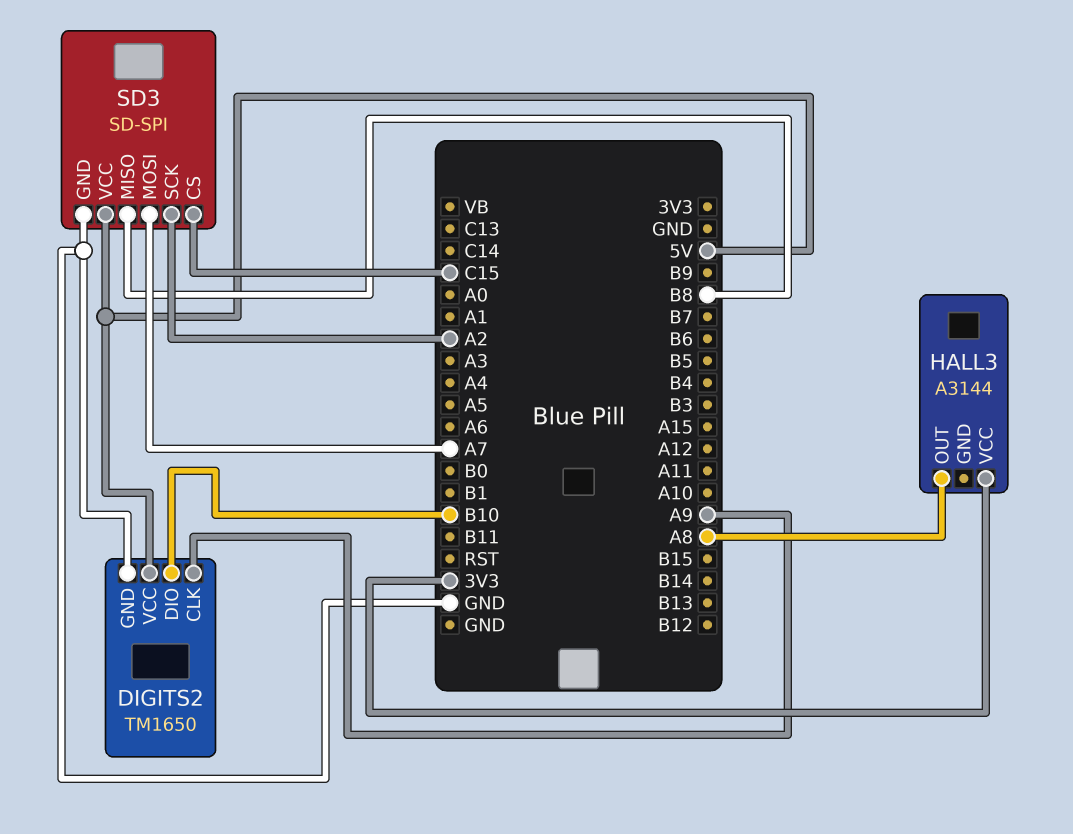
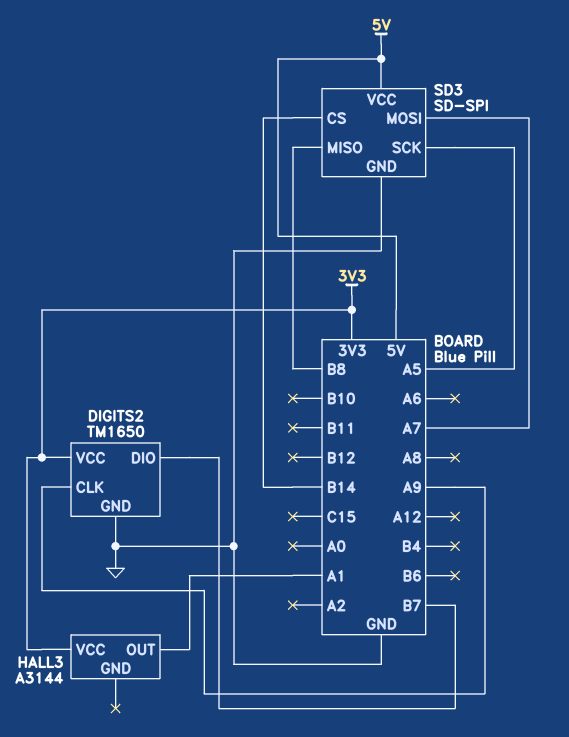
DIGITS2 pin DIO: B10 -> B7
DIGITS2 pin VCC: 5V -> 3V3
HALL3 pin OUT: A8 -> A1
SD3 pin CS: C15 -> B14
SD3 pin SCK: A2 -> A5

